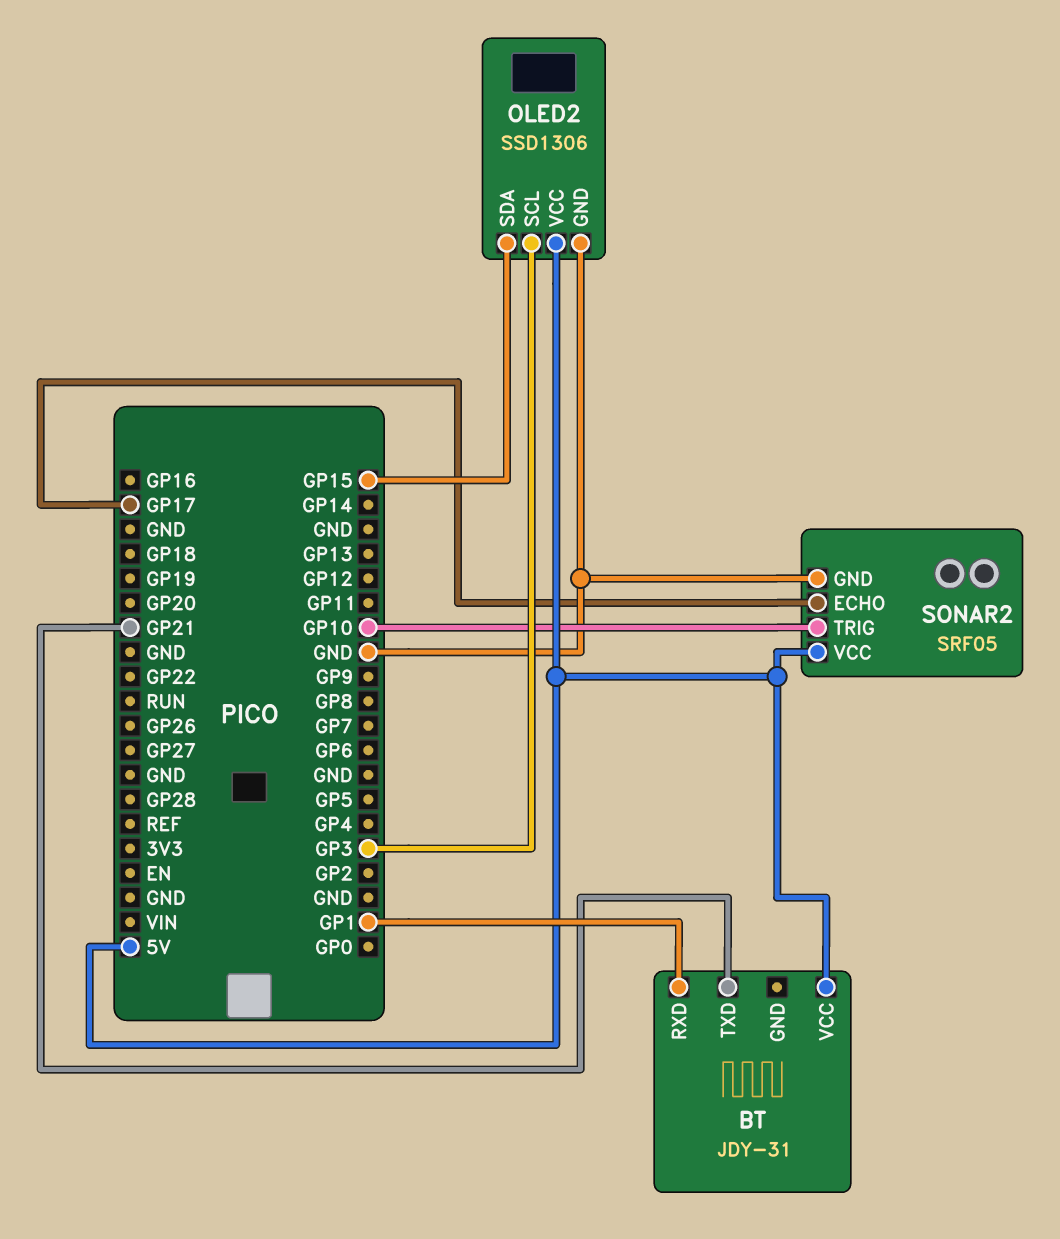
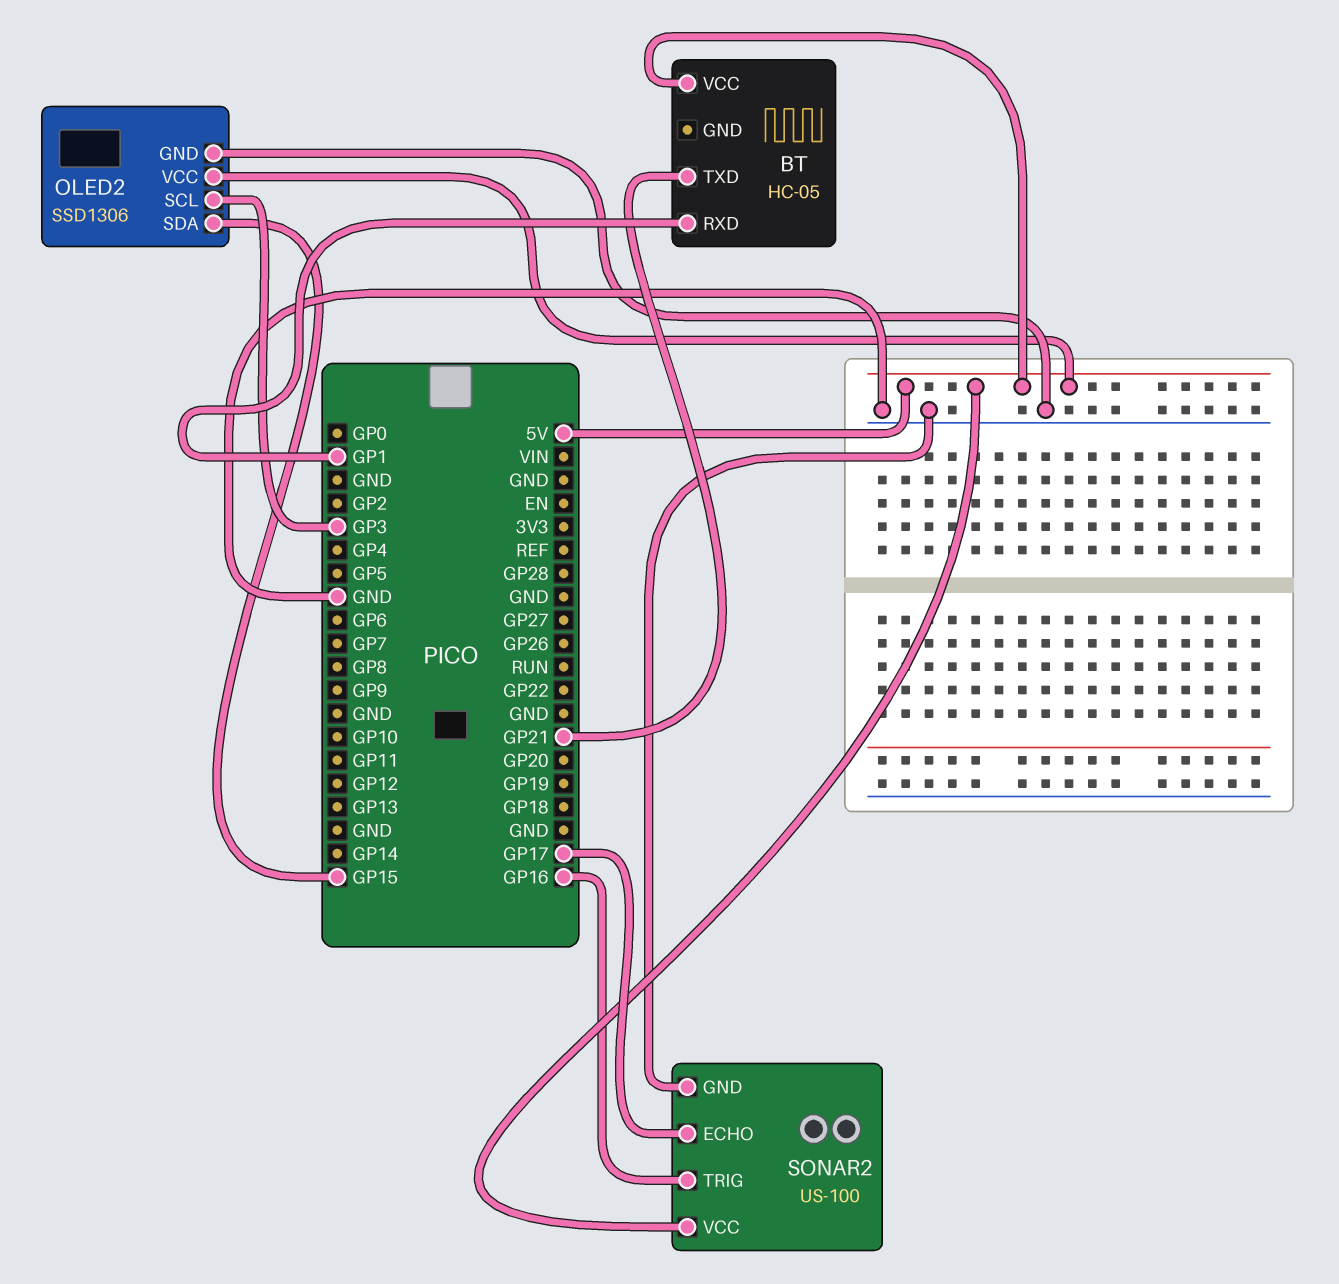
BT: JDY-31 -> HC-05
SONAR2: SRF05 -> US-100
SONAR2 pin TRIG: GP10 -> GP16

